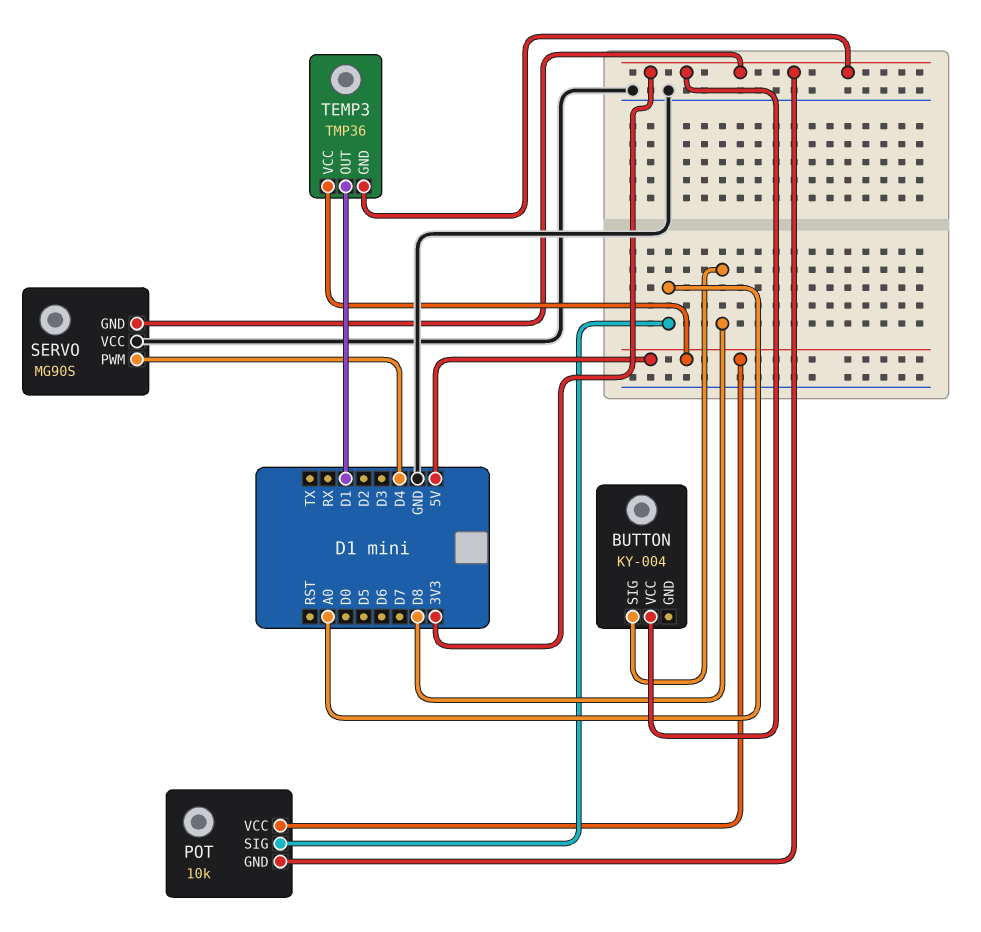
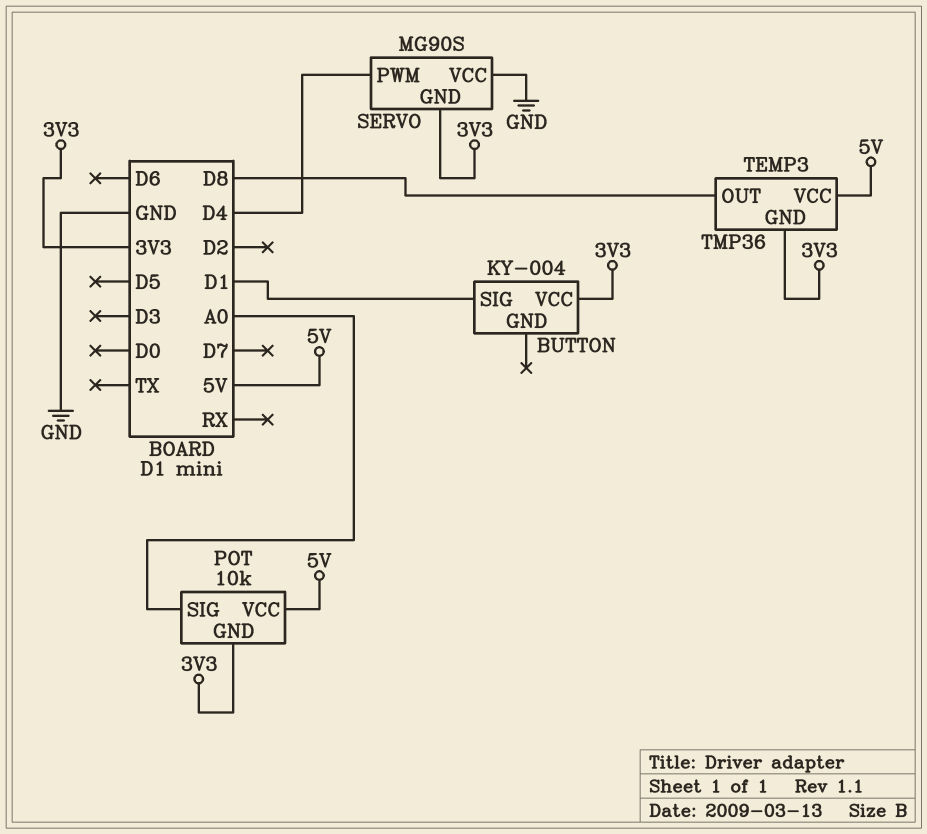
BUTTON pin SIG: D8 -> D1
TEMP3 pin OUT: D1 -> D8

